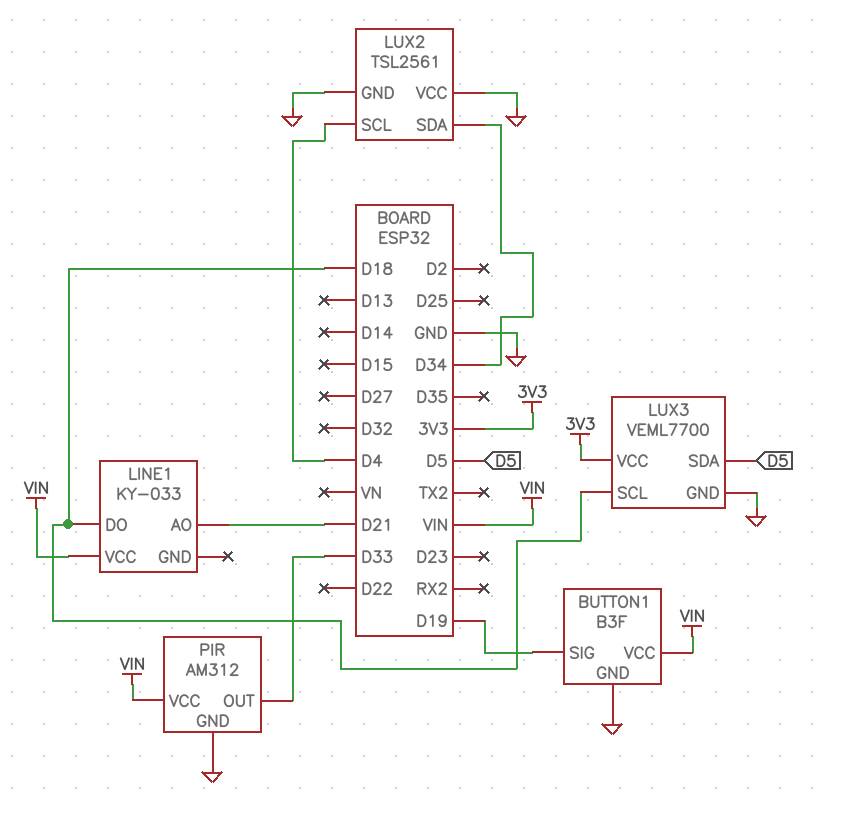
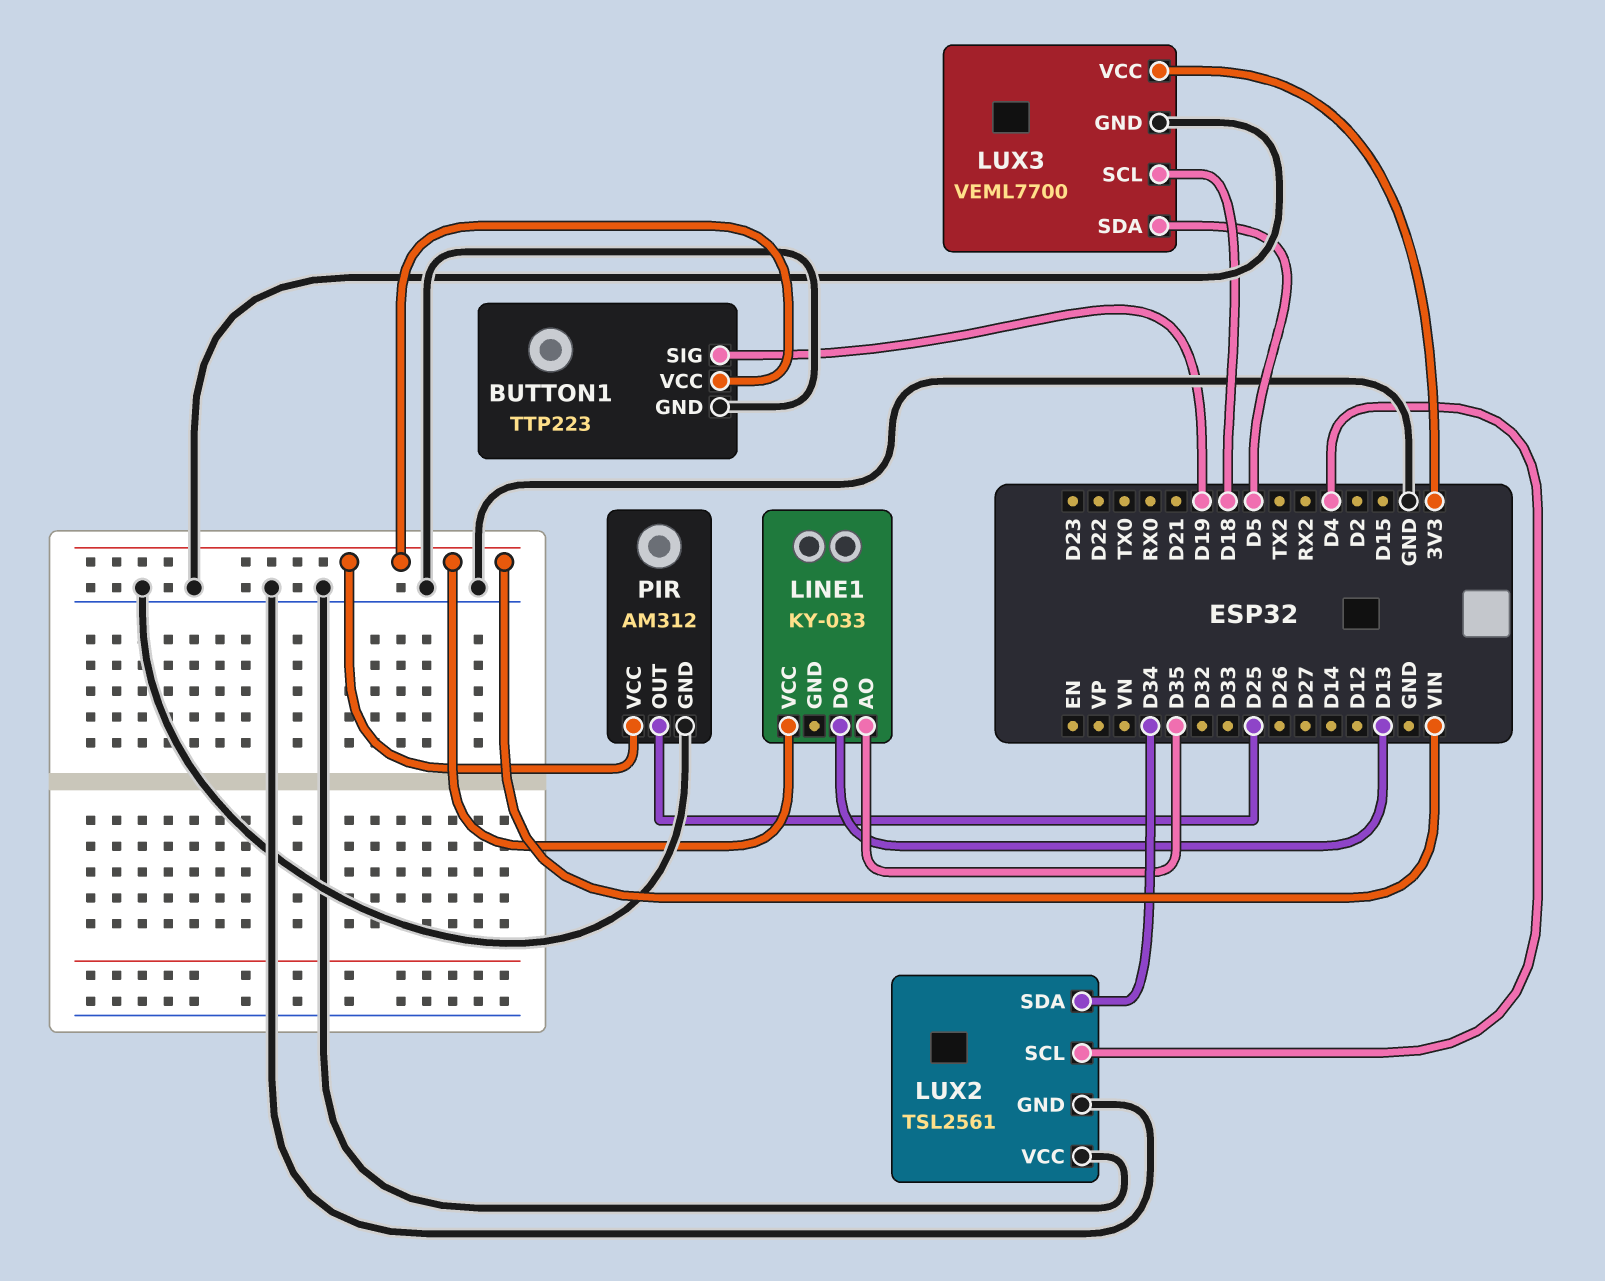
BUTTON1: B3F -> TTP223
LINE1 pin AO: D21 -> D35
LINE1 pin DO: D18 -> D13
PIR pin OUT: D33 -> D25

